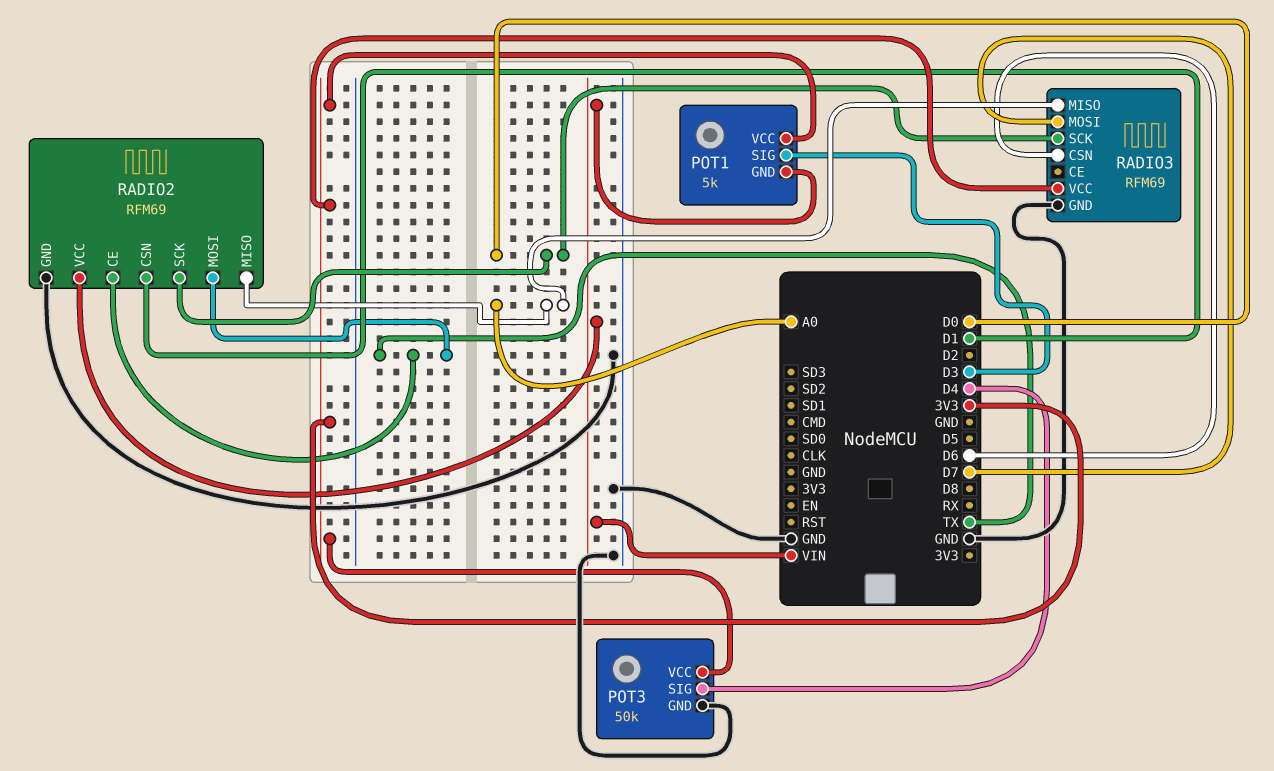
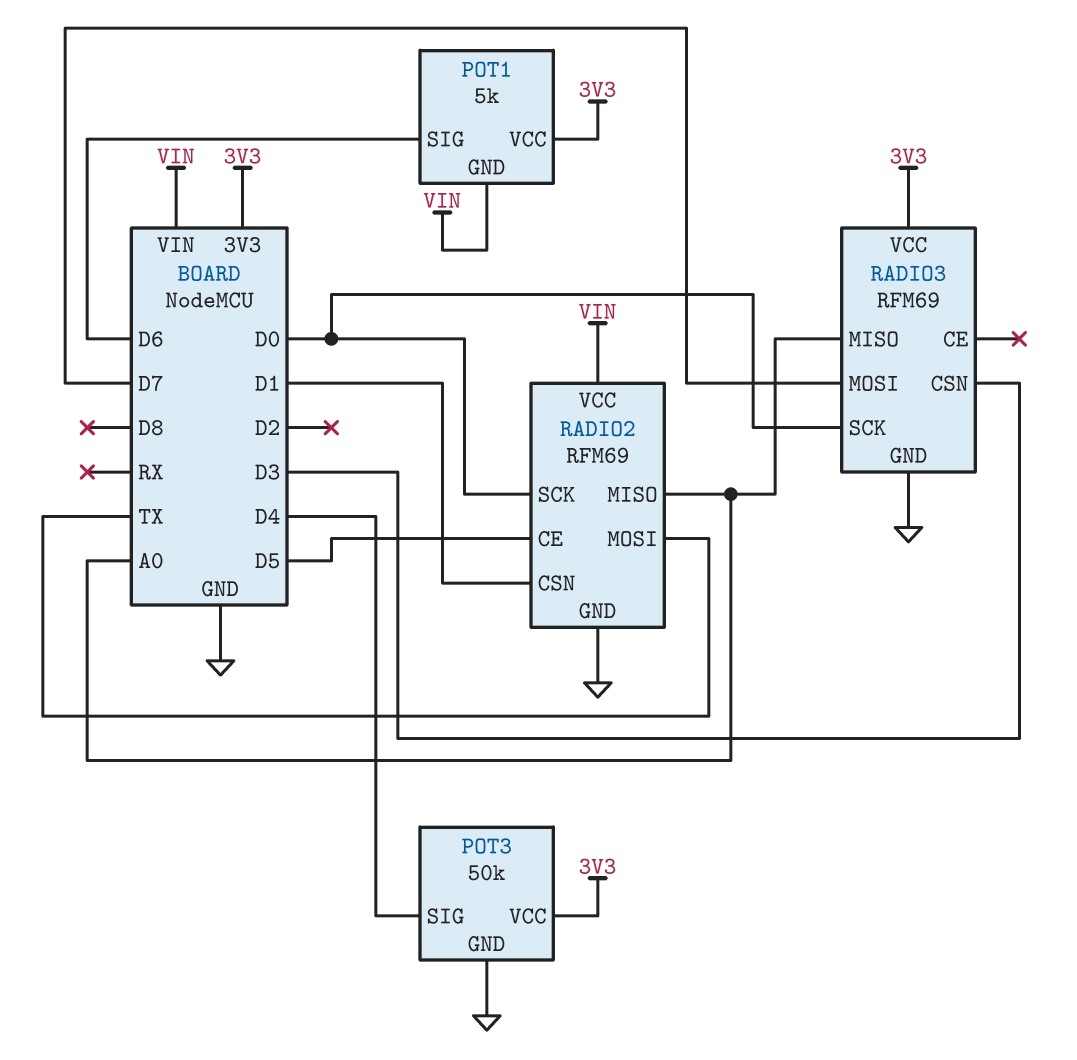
POT1 pin SIG: D3 -> D6
RADIO2 pin CE: TX -> D5
RADIO3 pin CSN: D6 -> D3

